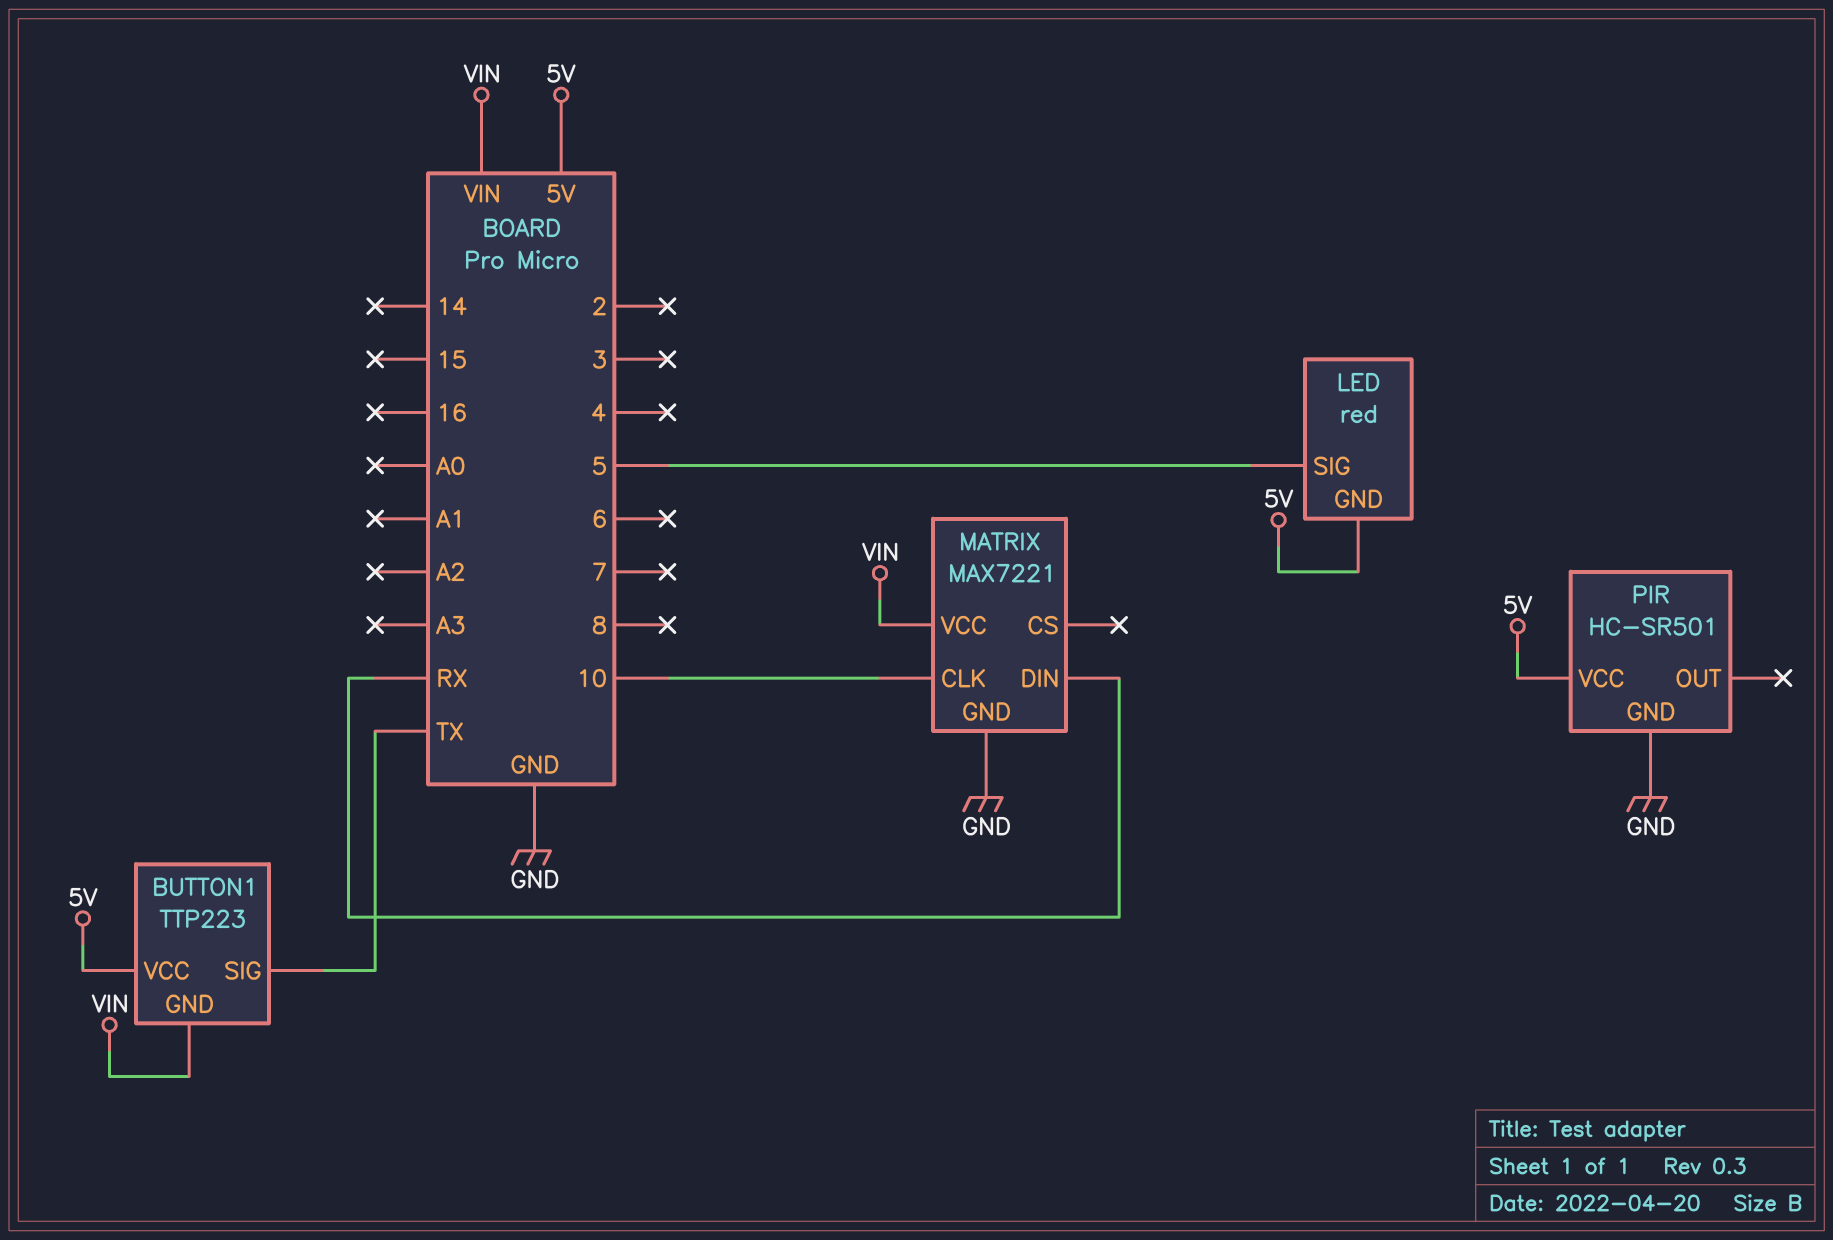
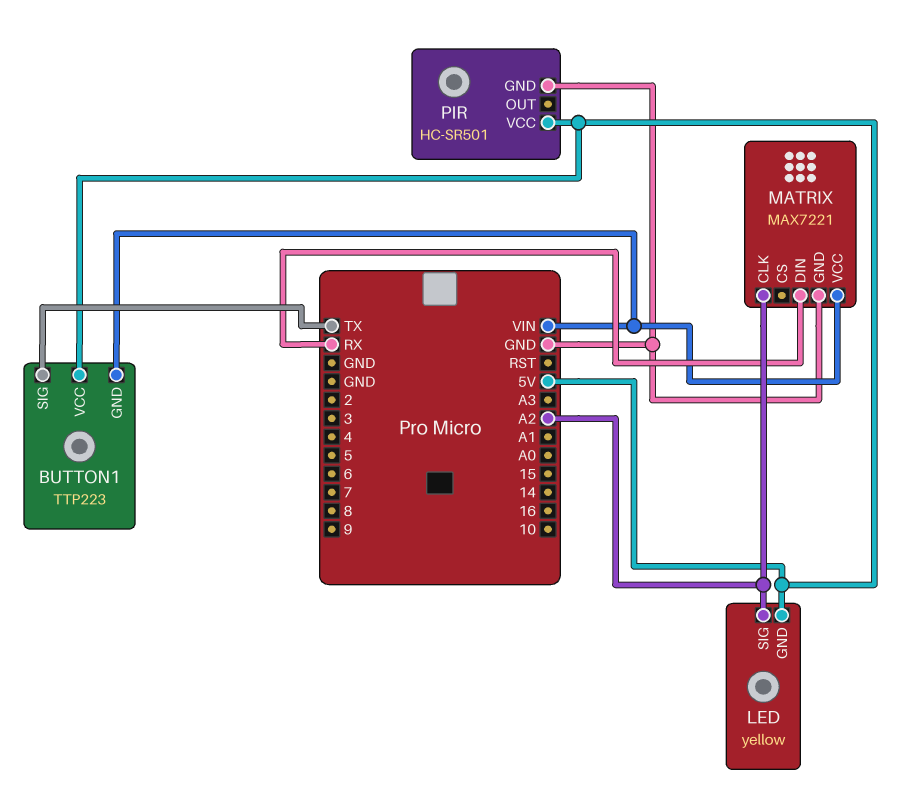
LED: red -> yellow
LED pin SIG: 5 -> A2
MATRIX pin CLK: 10 -> A2

